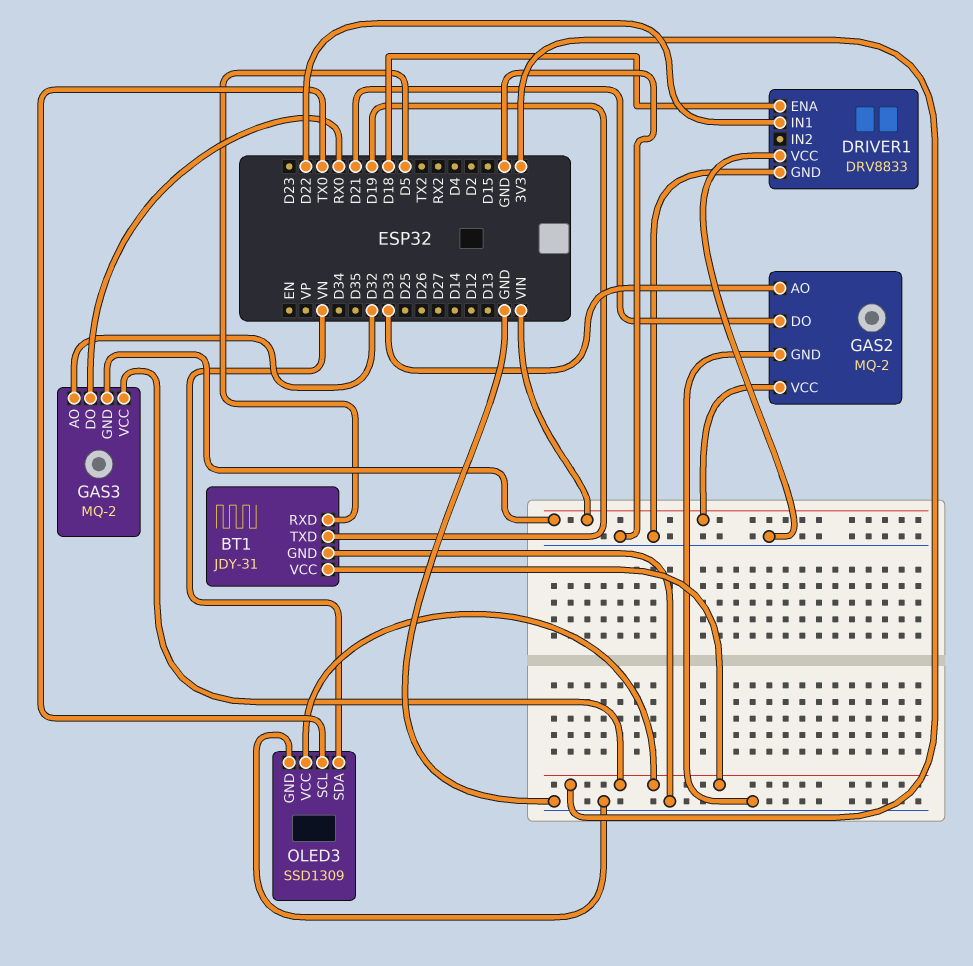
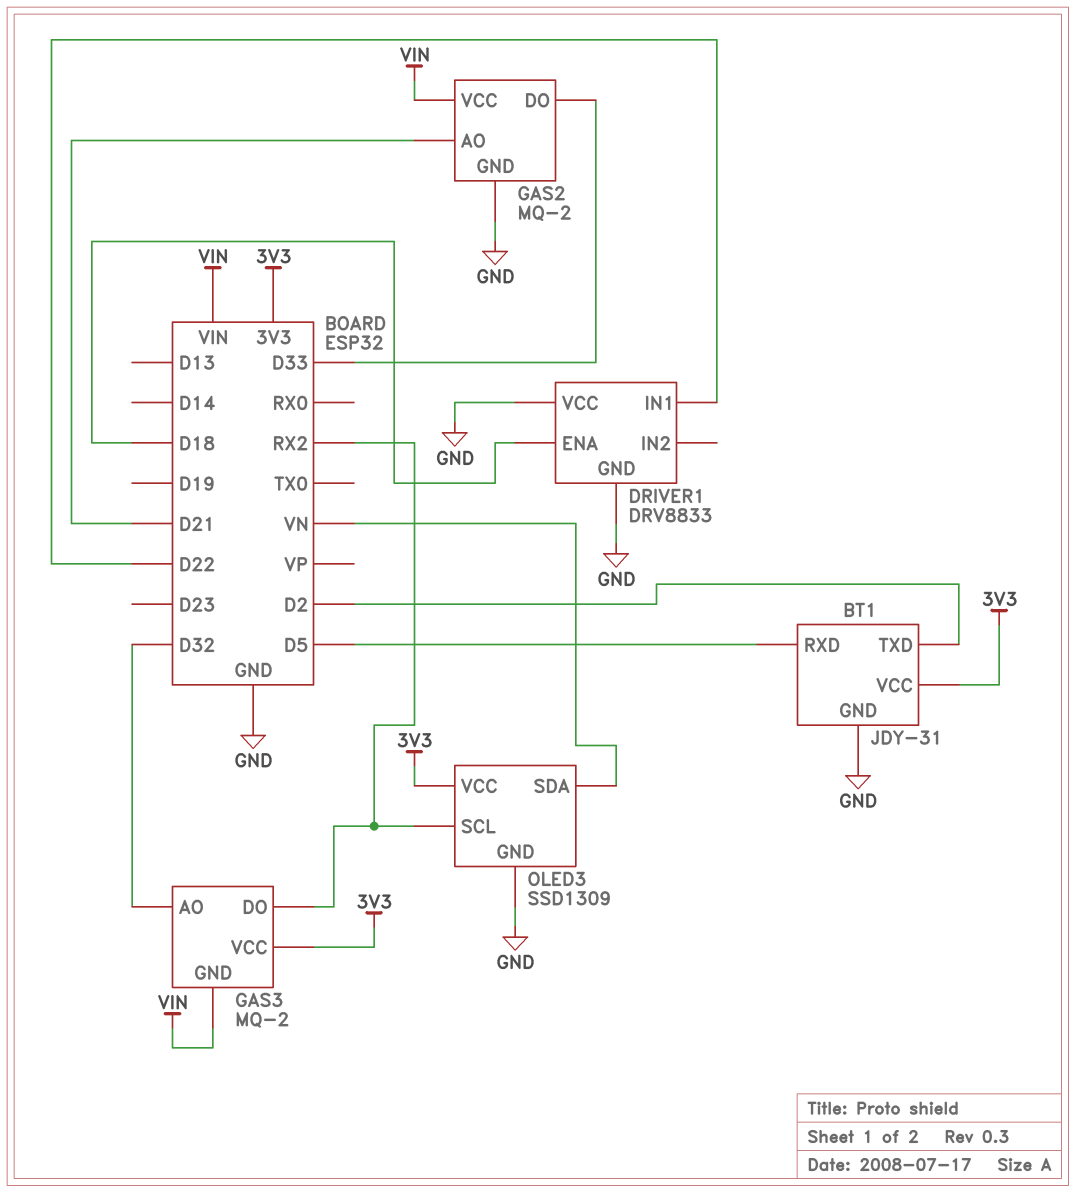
BT1 pin TXD: D19 -> D2
GAS2 pin AO: D33 -> D21
GAS2 pin DO: D21 -> D33
GAS3 pin DO: RX0 -> RX2
OLED3 pin SCL: TX0 -> RX2

